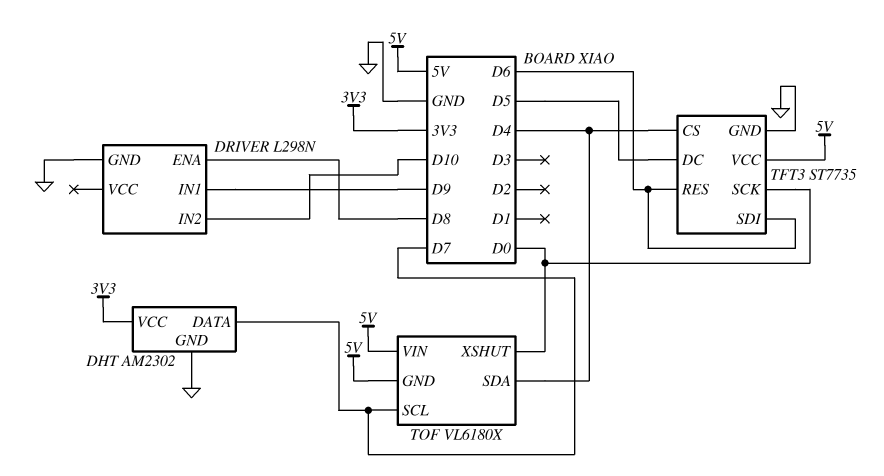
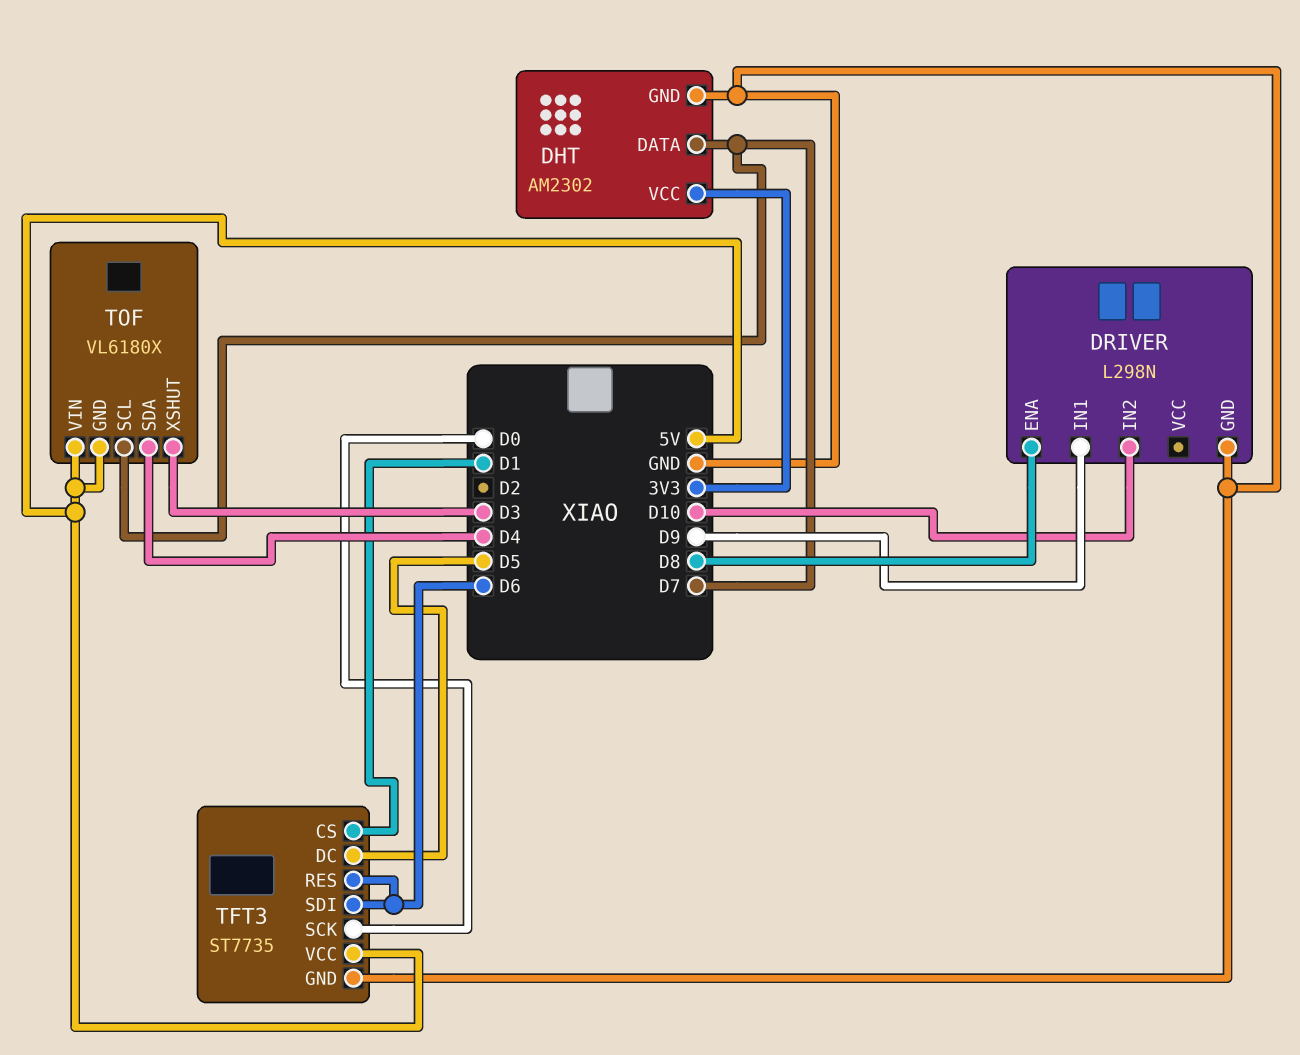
TFT3 pin CS: D4 -> D1
TOF pin XSHUT: D0 -> D3

